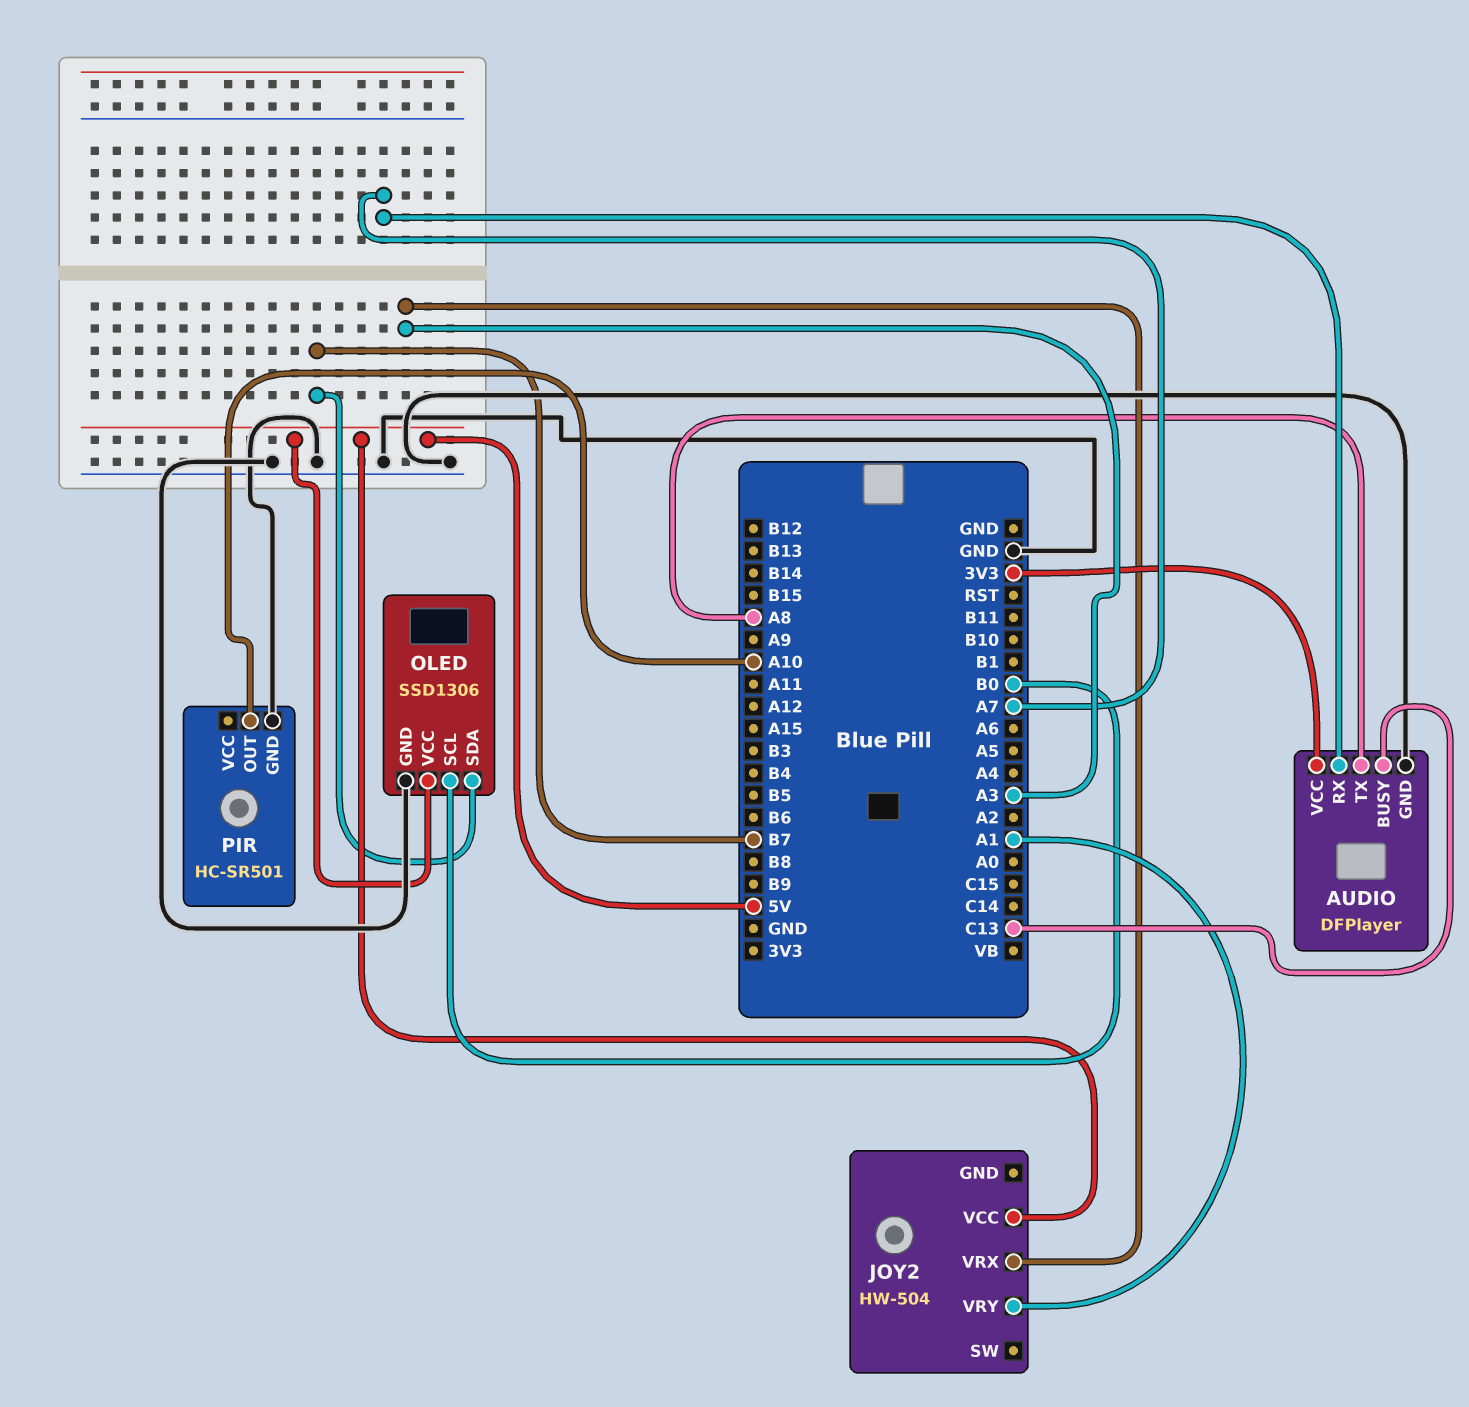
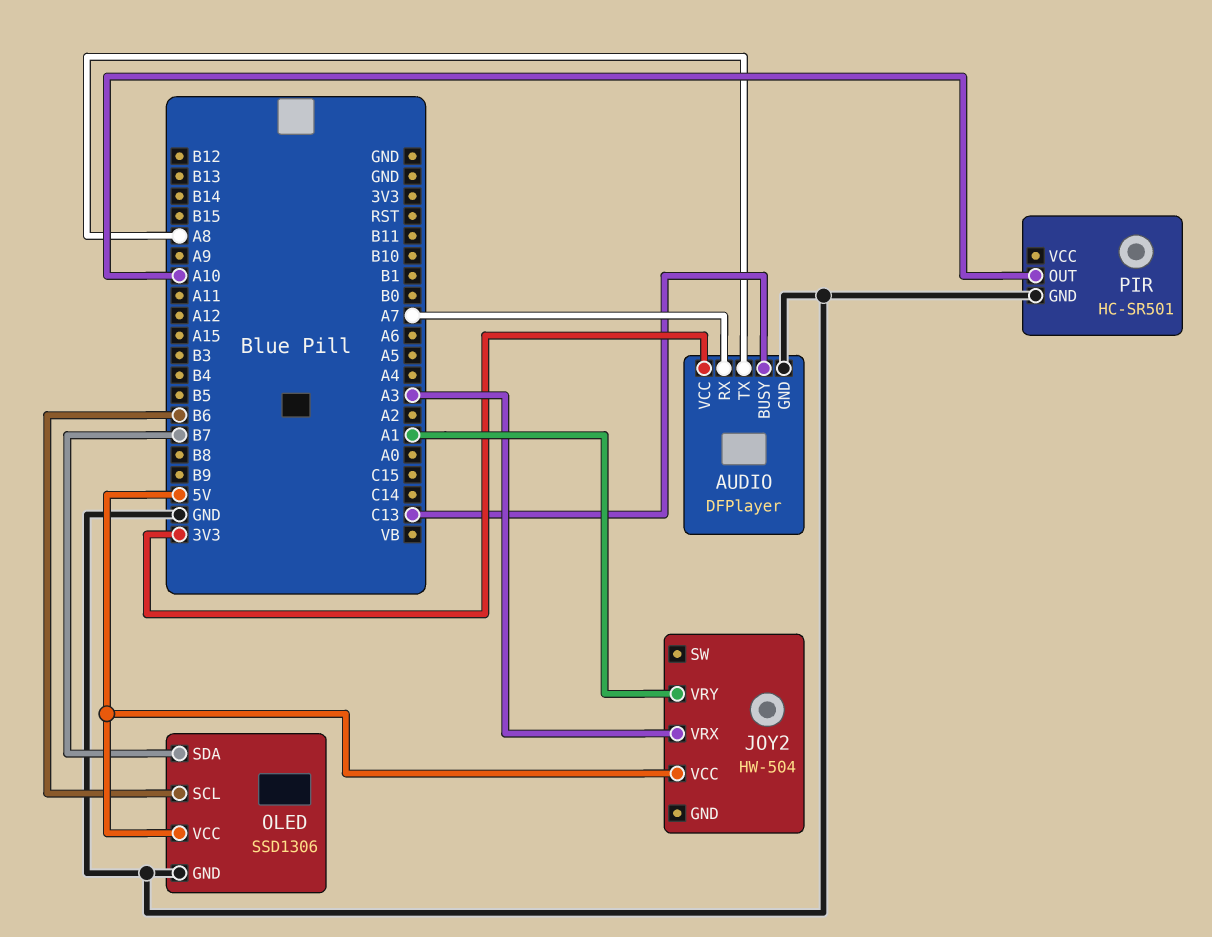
OLED pin SCL: B0 -> B6

